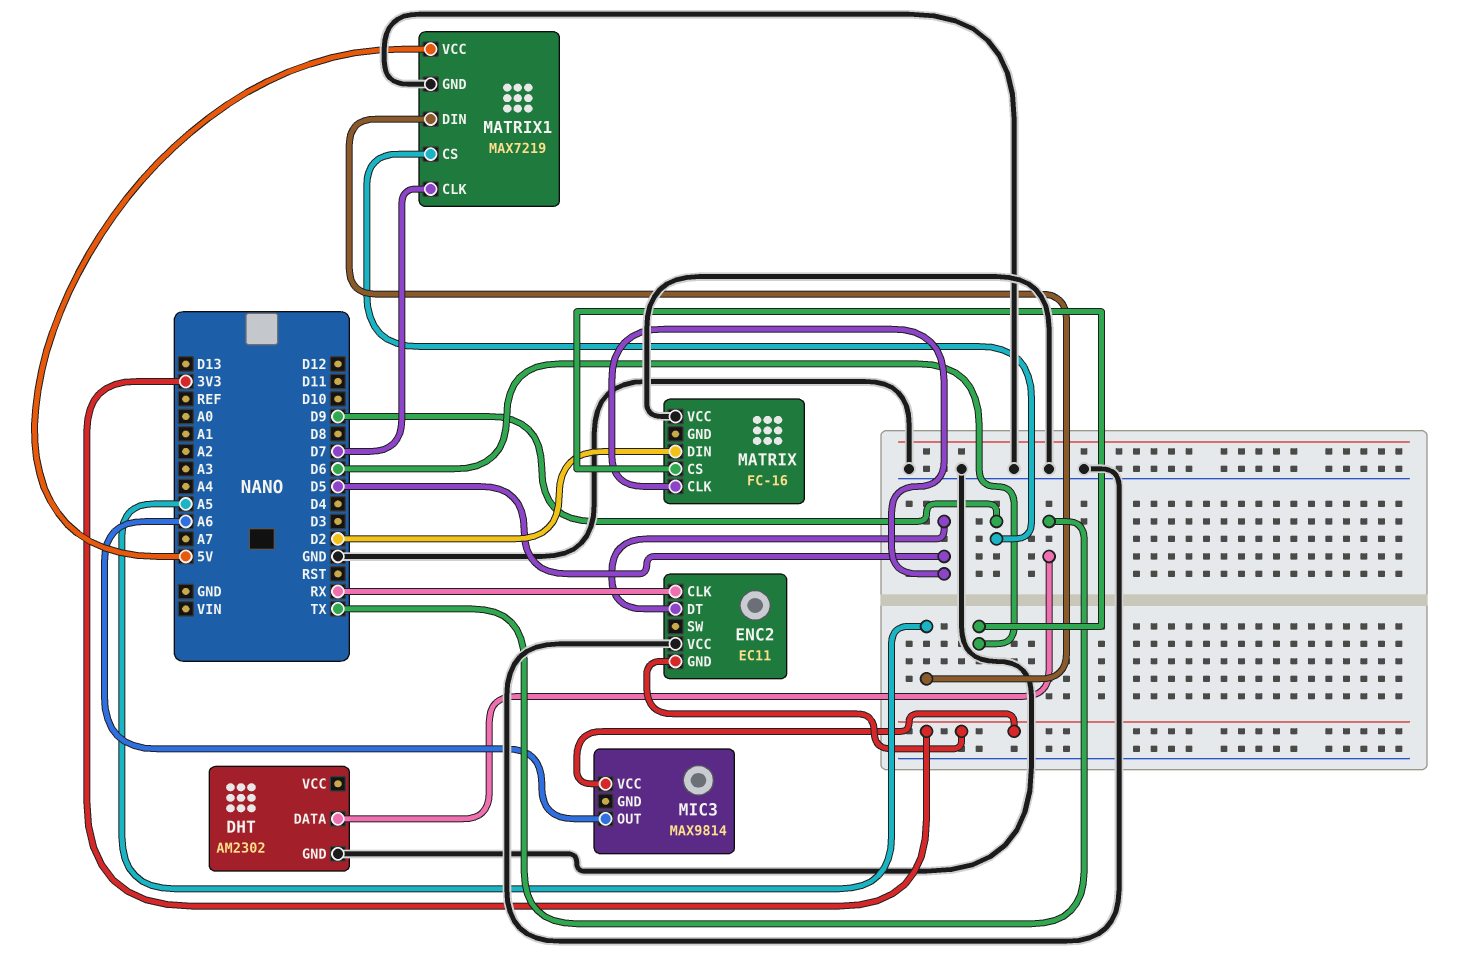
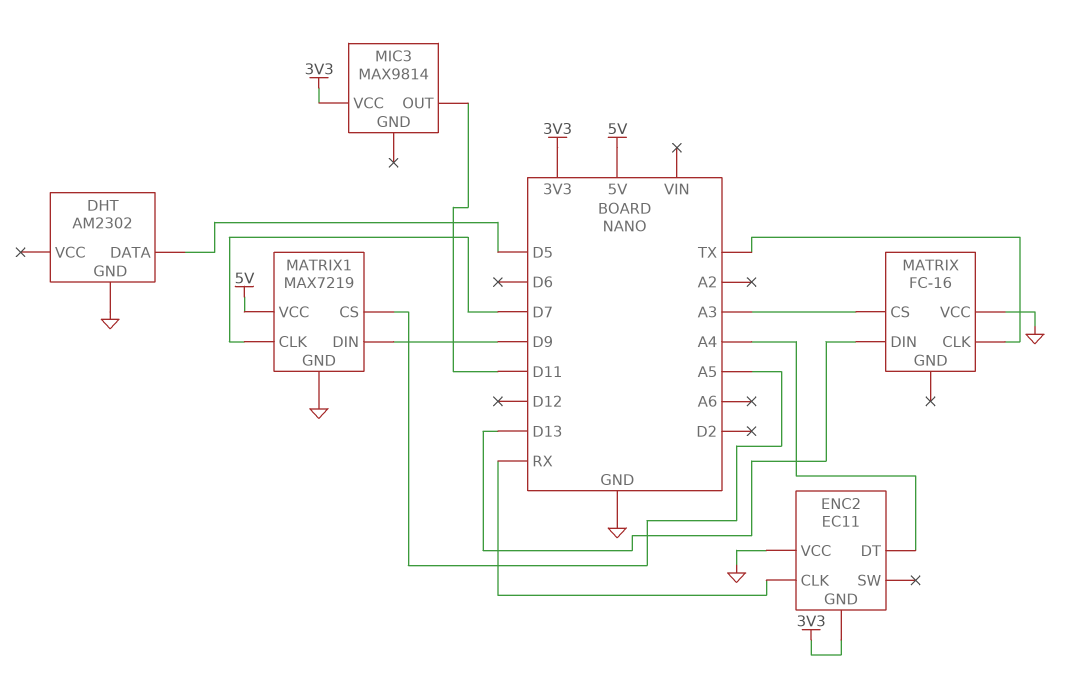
DHT pin DATA: TX -> D5
ENC2 pin DT: D5 -> A4
MATRIX pin CLK: D5 -> TX
MATRIX pin CS: D6 -> A3
MATRIX pin DIN: D2 -> D13
MATRIX1 pin CS: D9 -> A5
MATRIX1 pin DIN: A5 -> D9
MIC3 pin OUT: A6 -> D11

